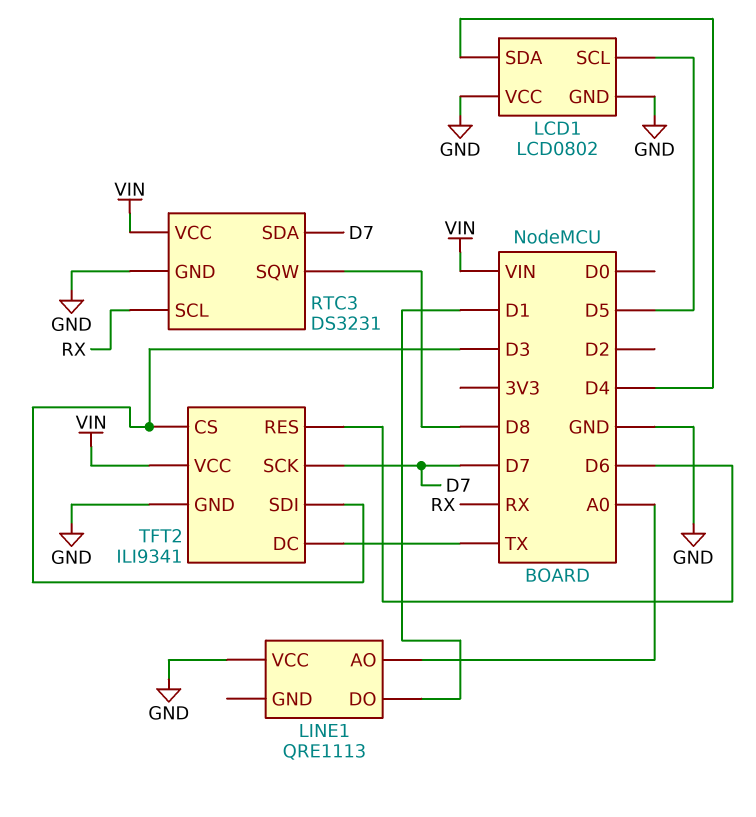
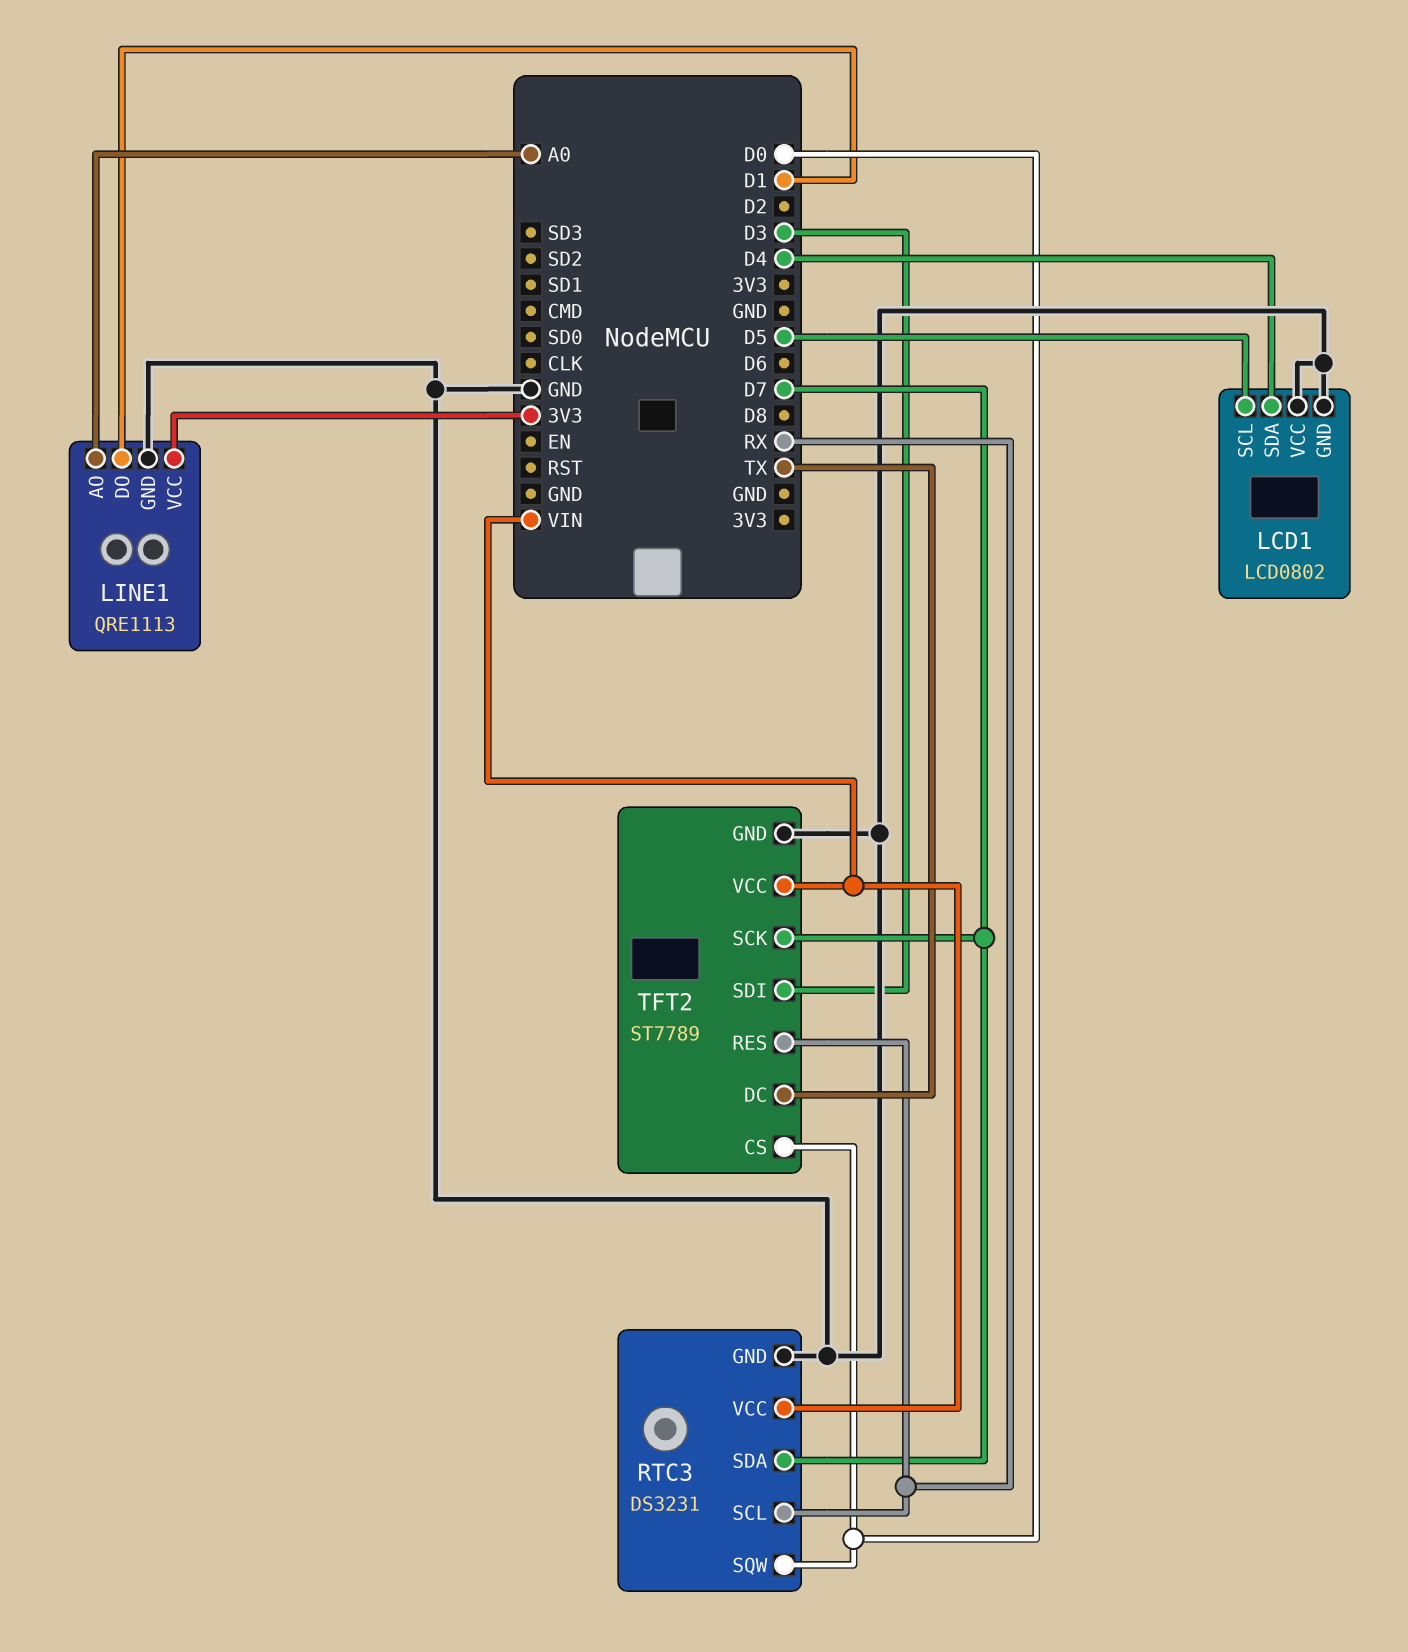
LINE1 pin GND: none -> GND
LINE1 pin VCC: GND -> 3V3
RTC3 pin SQW: D8 -> D0
TFT2: ILI9341 -> ST7789
TFT2 pin CS: D3 -> D0
TFT2 pin RES: D6 -> RX

